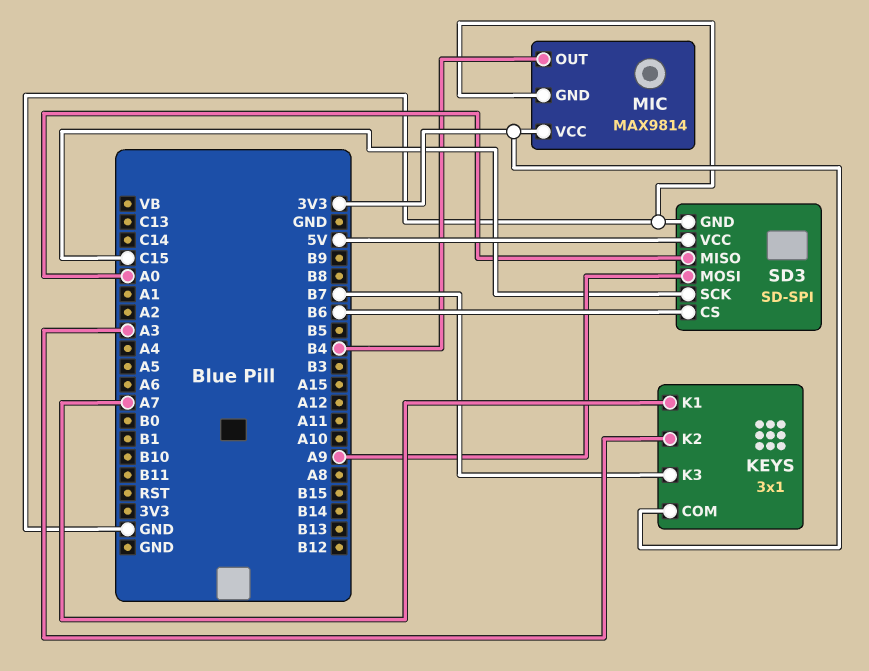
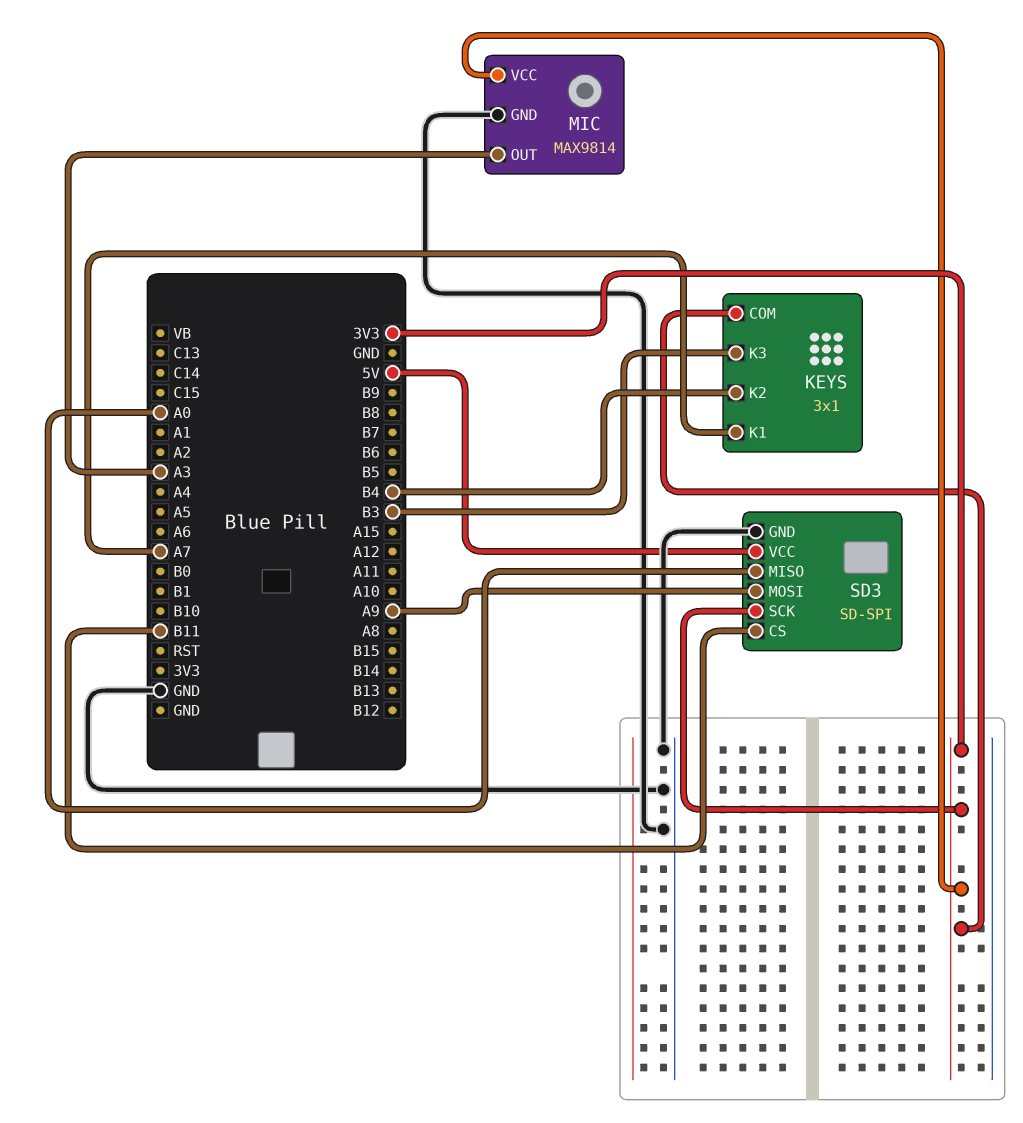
KEYS pin K2: A3 -> B4
KEYS pin K3: B7 -> B3
MIC pin OUT: B4 -> A3
SD3 pin CS: B6 -> B11
SD3 pin SCK: C15 -> 3V3

